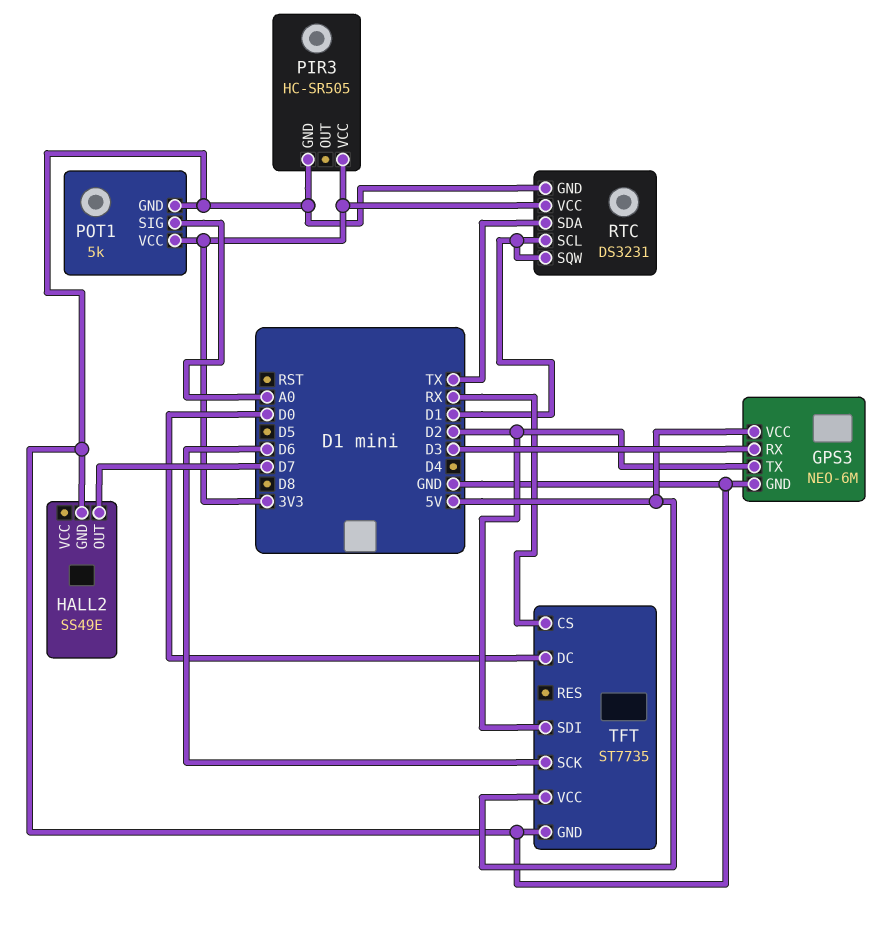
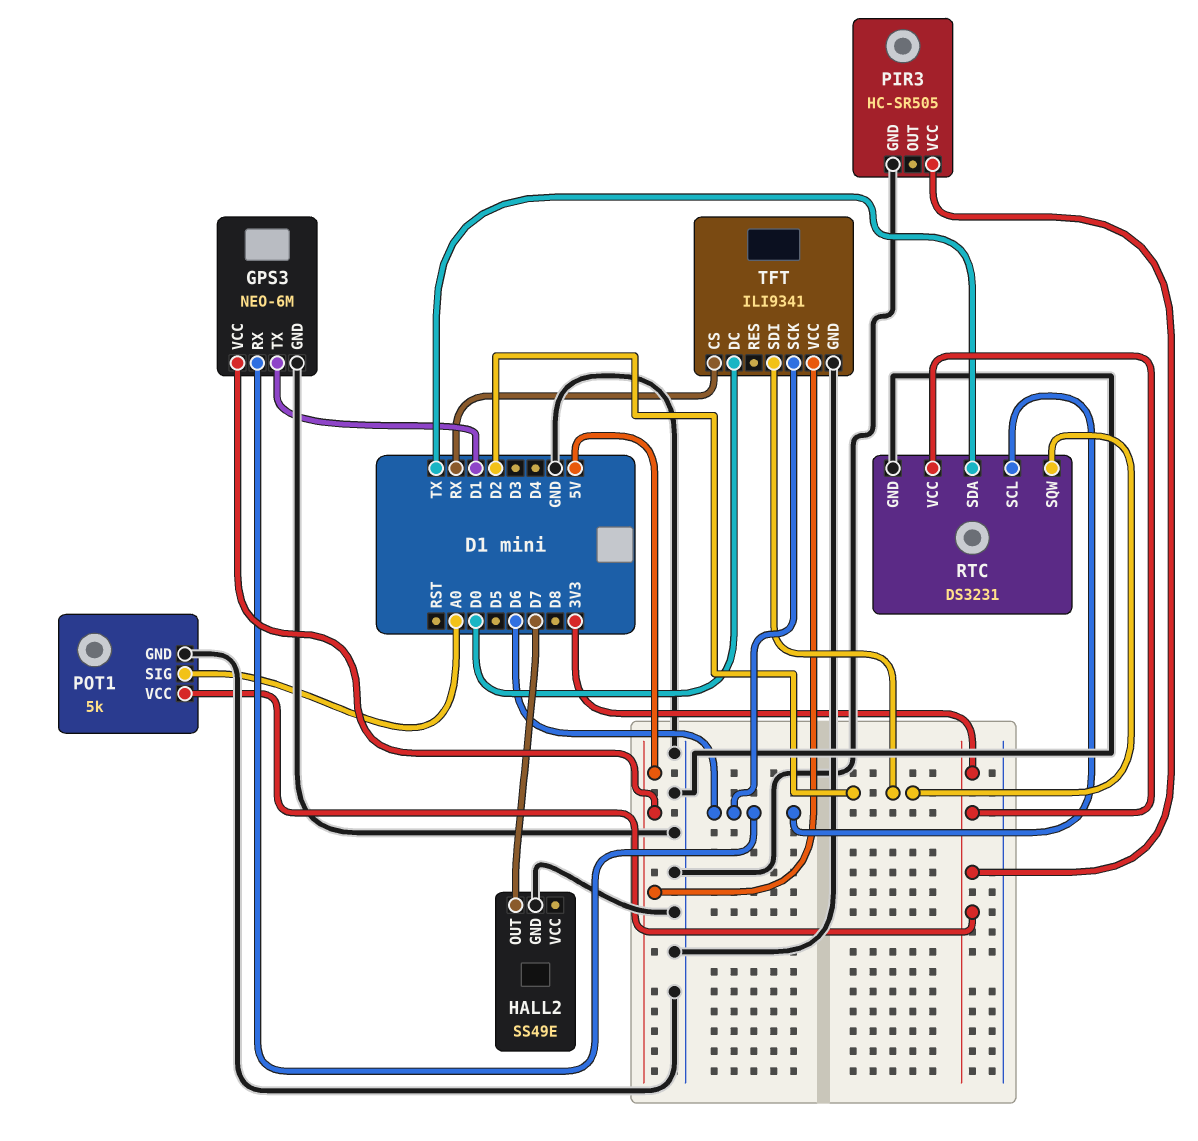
GPS3 pin RX: D3 -> D6
GPS3 pin TX: D2 -> D1
RTC pin SCL: D1 -> D6
RTC pin SQW: D1 -> D2
TFT: ST7735 -> ILI9341

